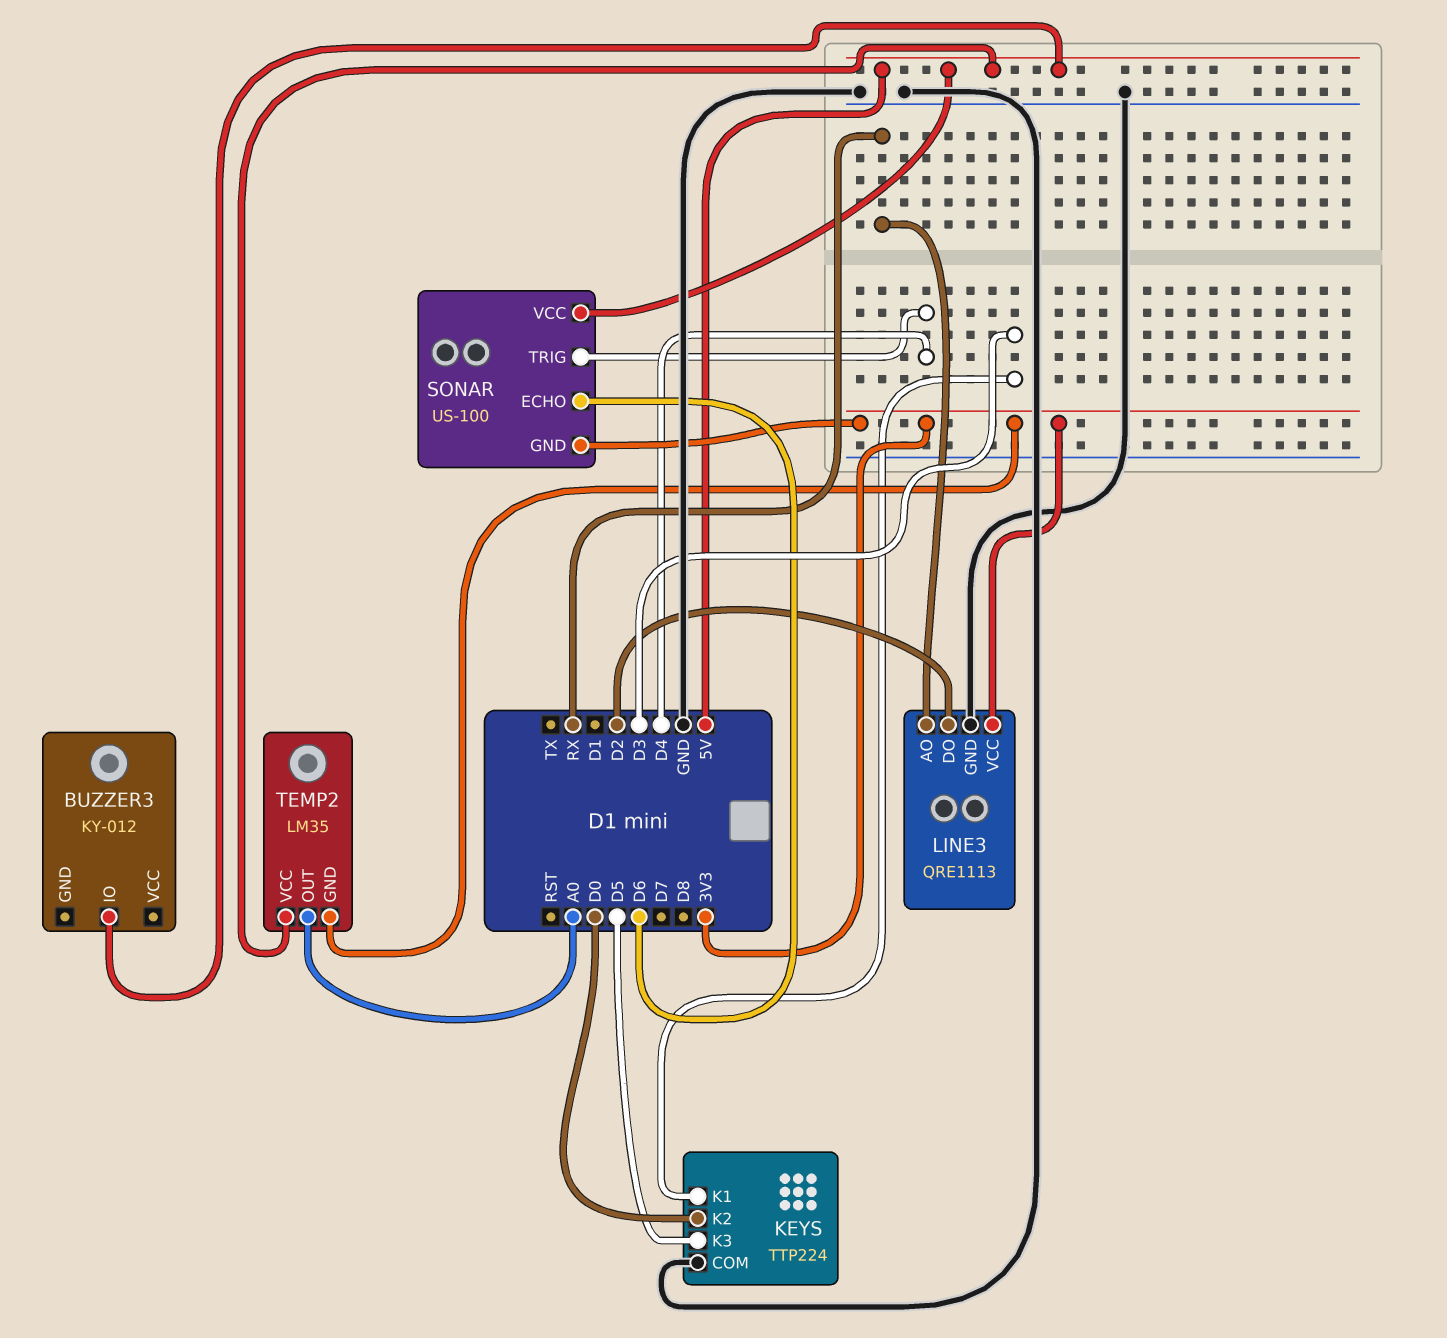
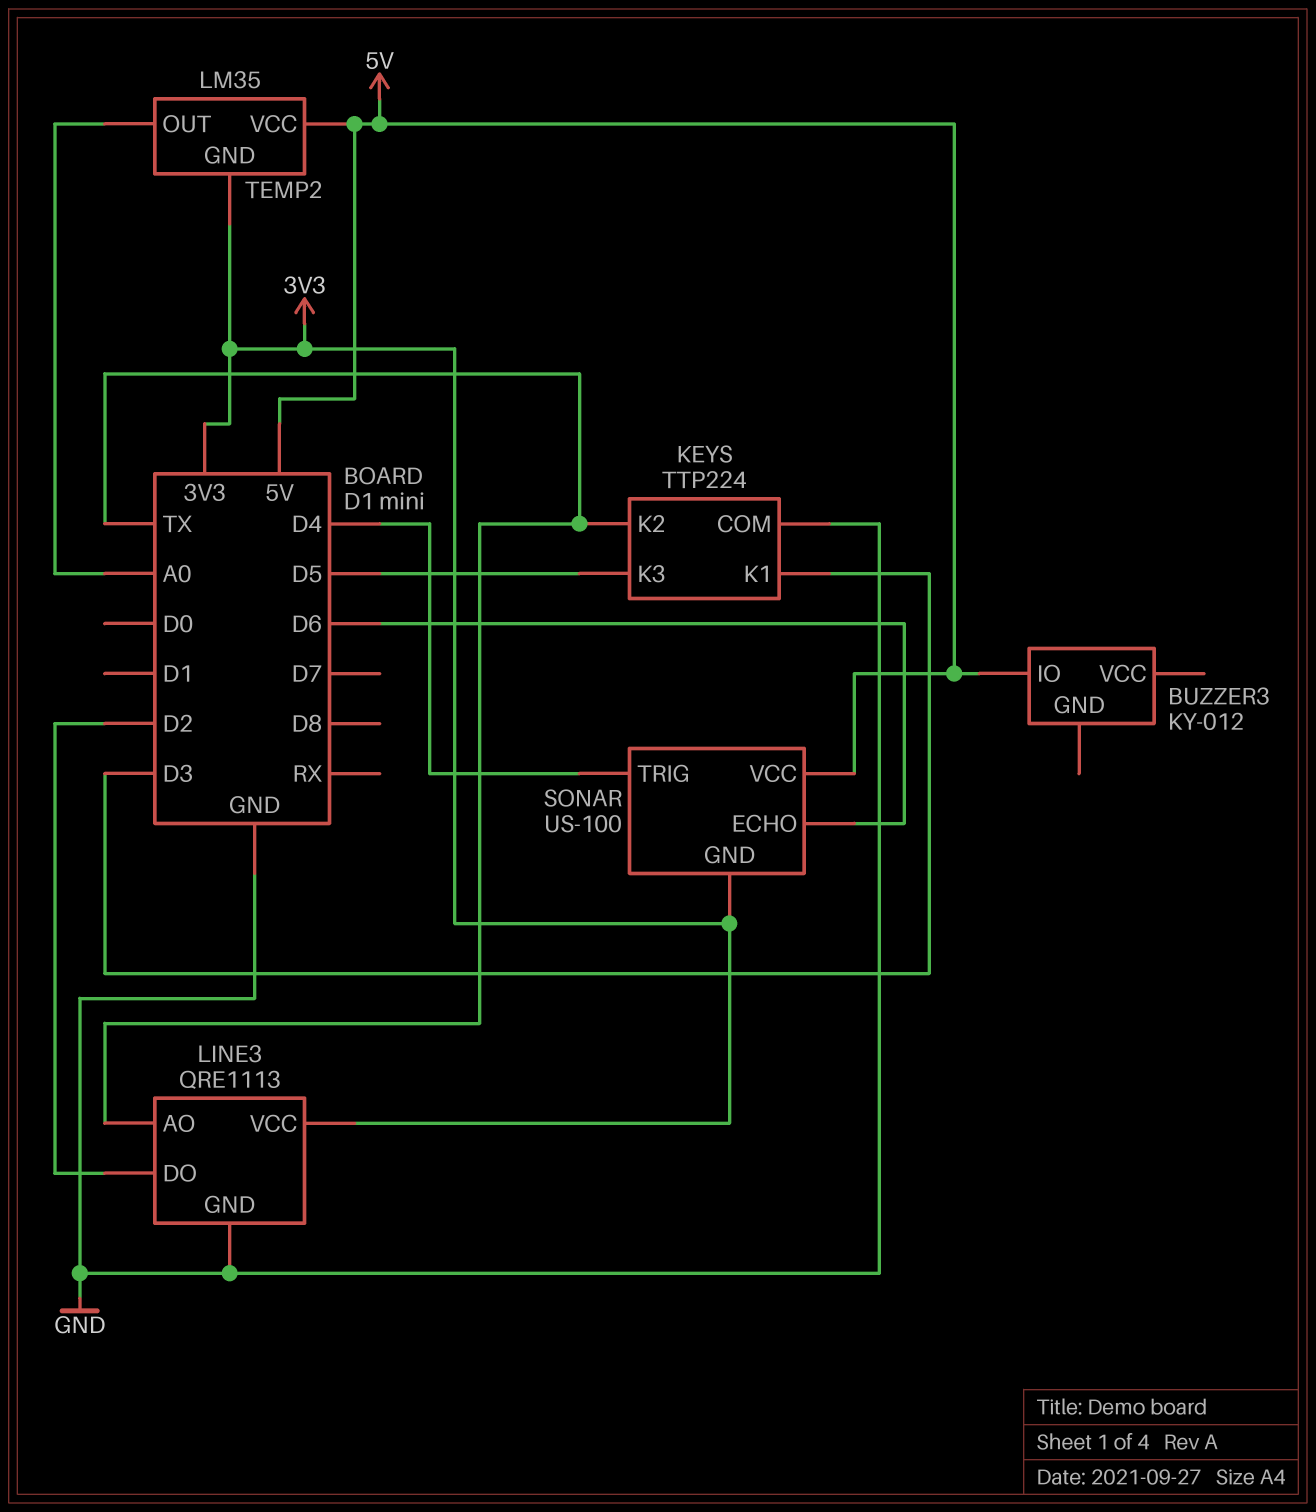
KEYS pin K2: D0 -> TX
LINE3 pin AO: RX -> TX

